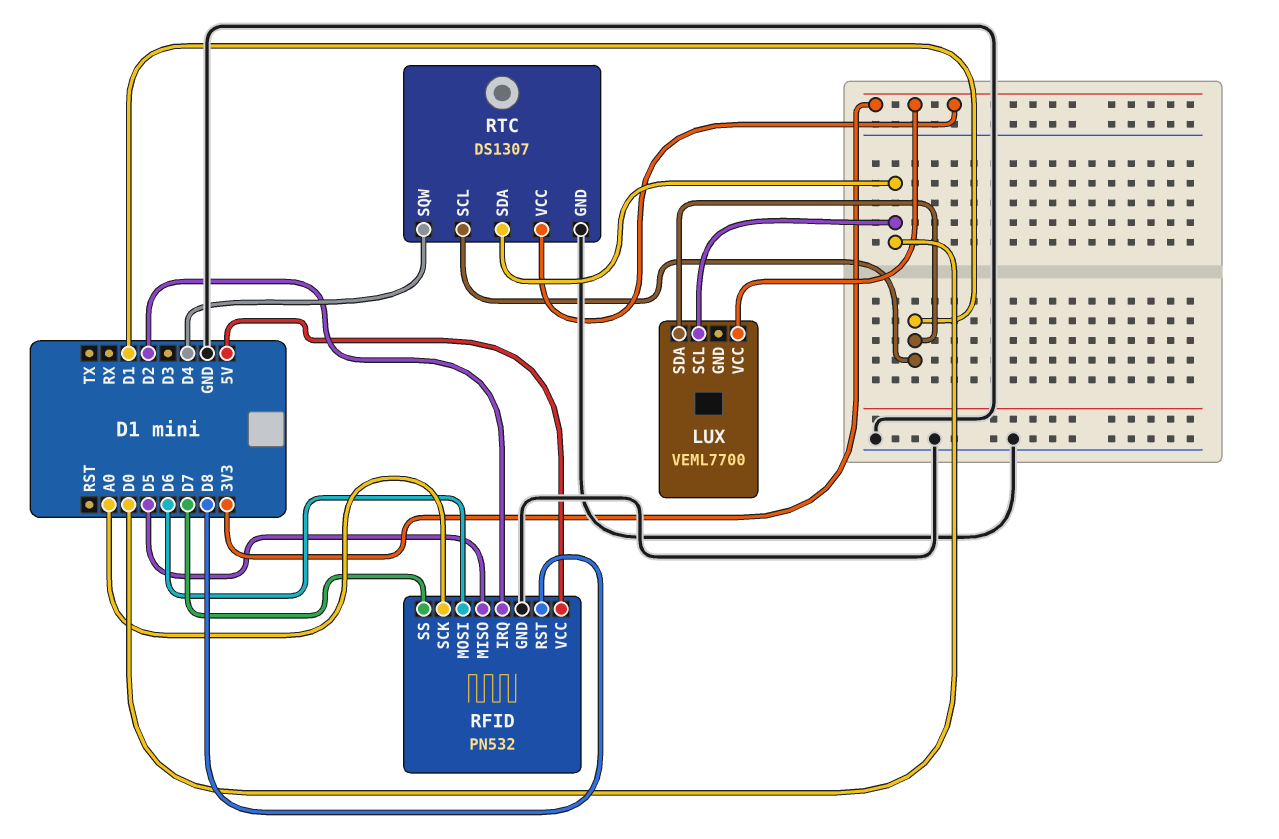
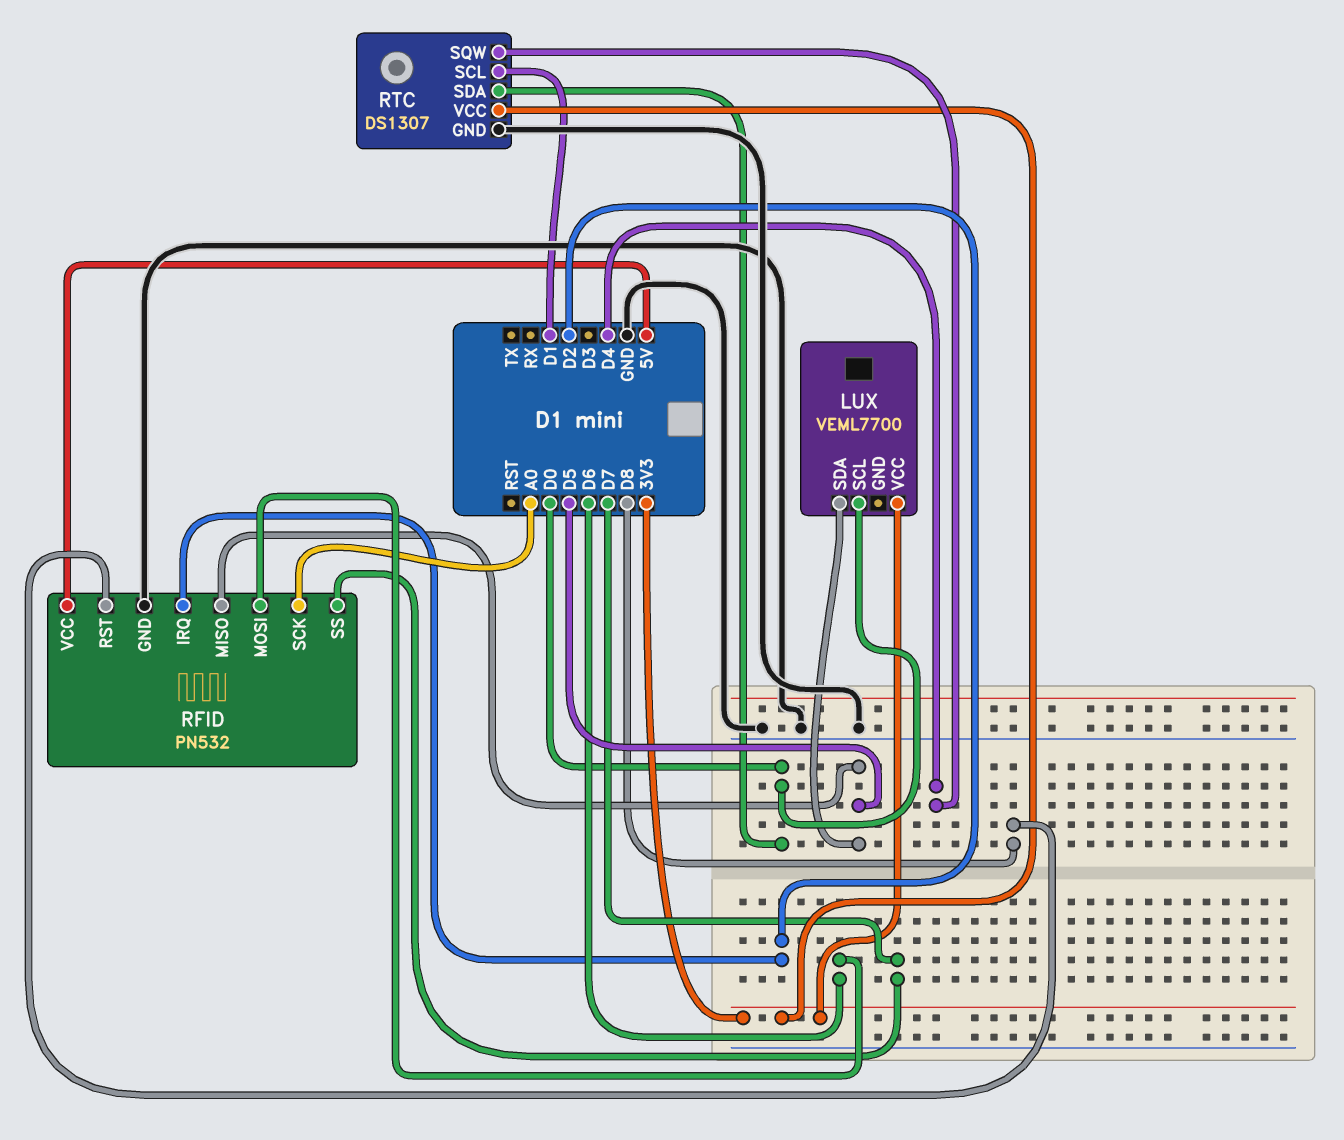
LUX pin SDA: D1 -> D5

